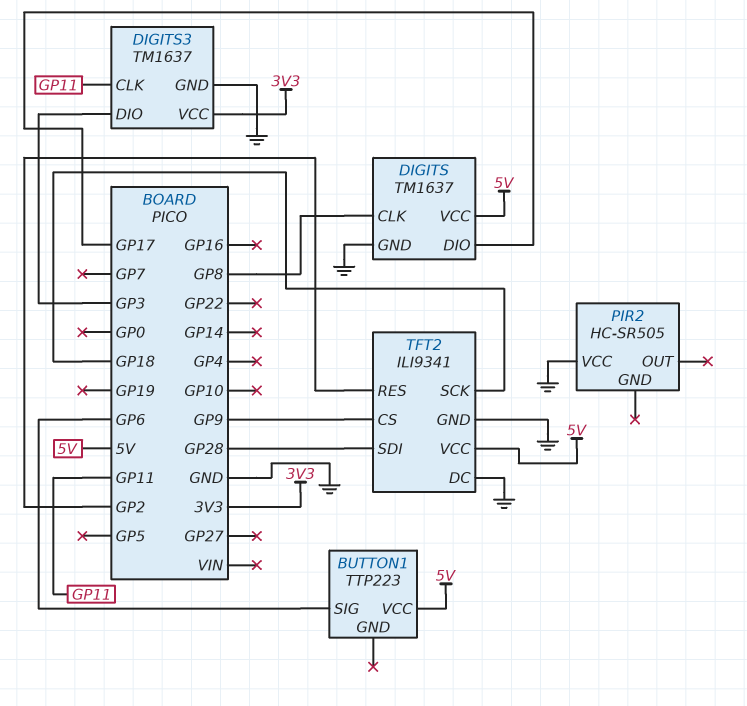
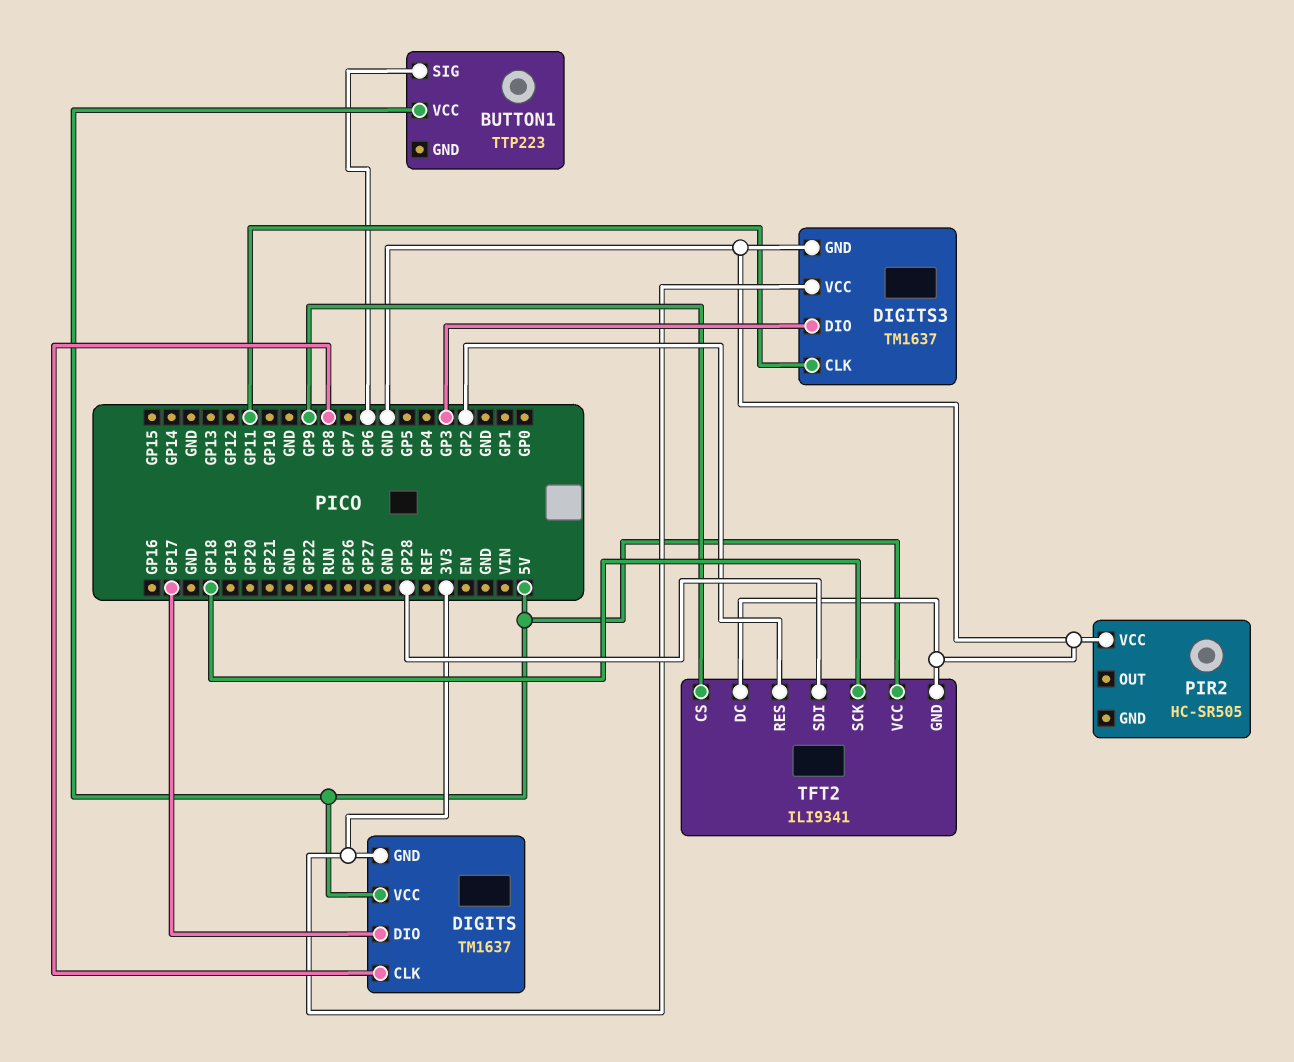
DIGITS pin GND: GND -> 3V3

